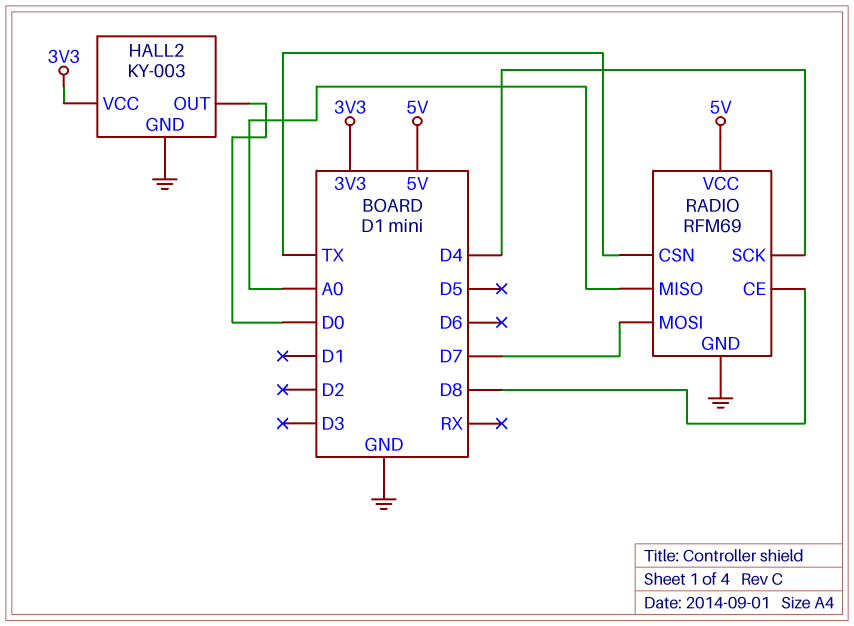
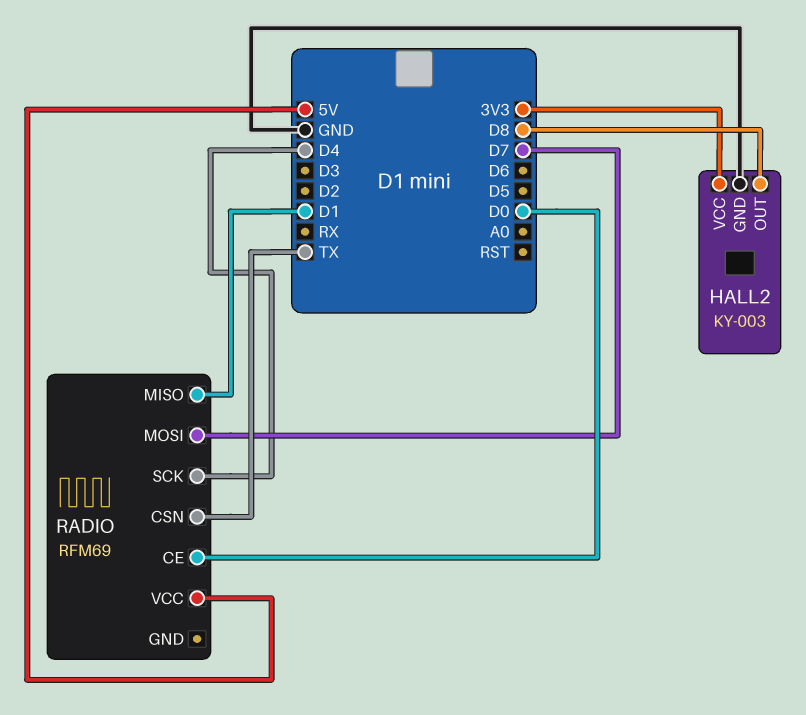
HALL2 pin OUT: D0 -> D8
RADIO pin CE: D8 -> D0
RADIO pin GND: GND -> none
RADIO pin MISO: A0 -> D1

